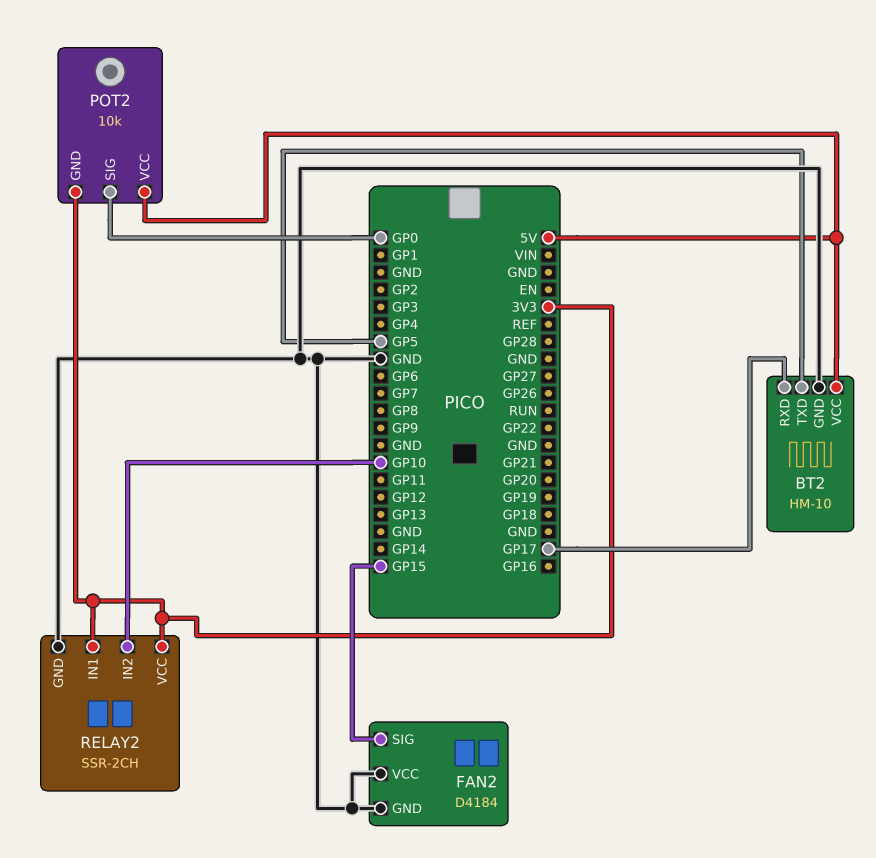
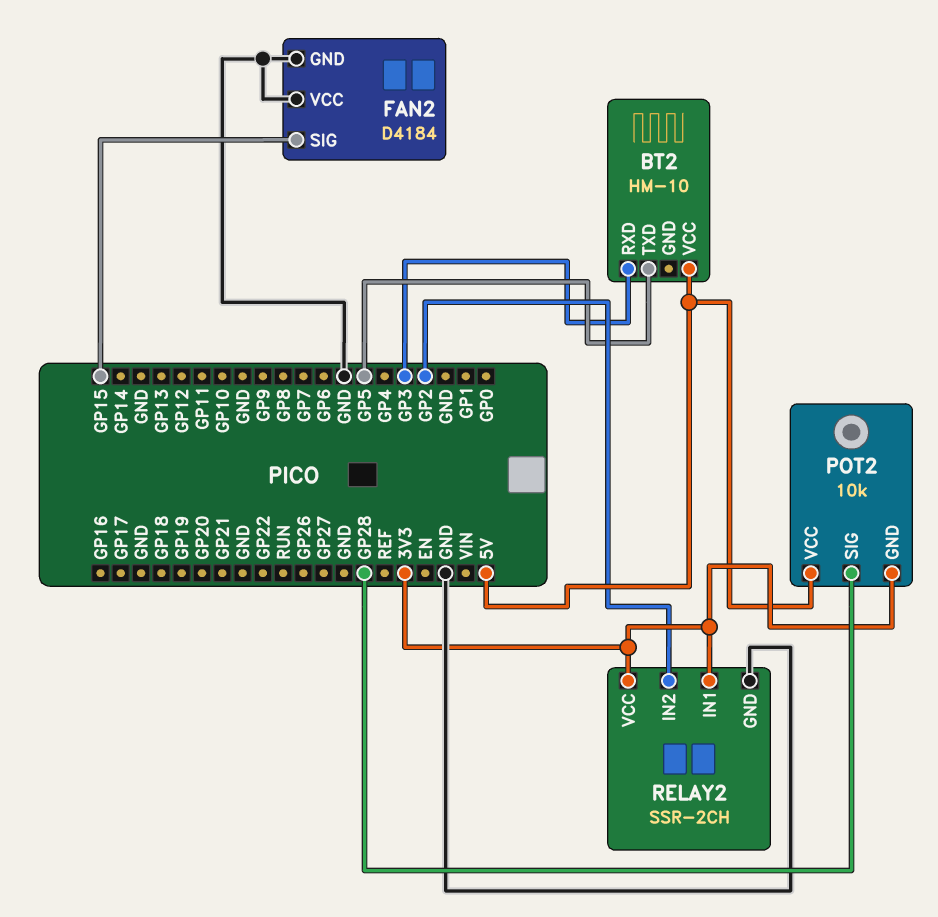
BT2 pin GND: GND -> none
BT2 pin RXD: GP17 -> GP3
POT2 pin SIG: GP0 -> GP28
RELAY2 pin IN2: GP10 -> GP2

